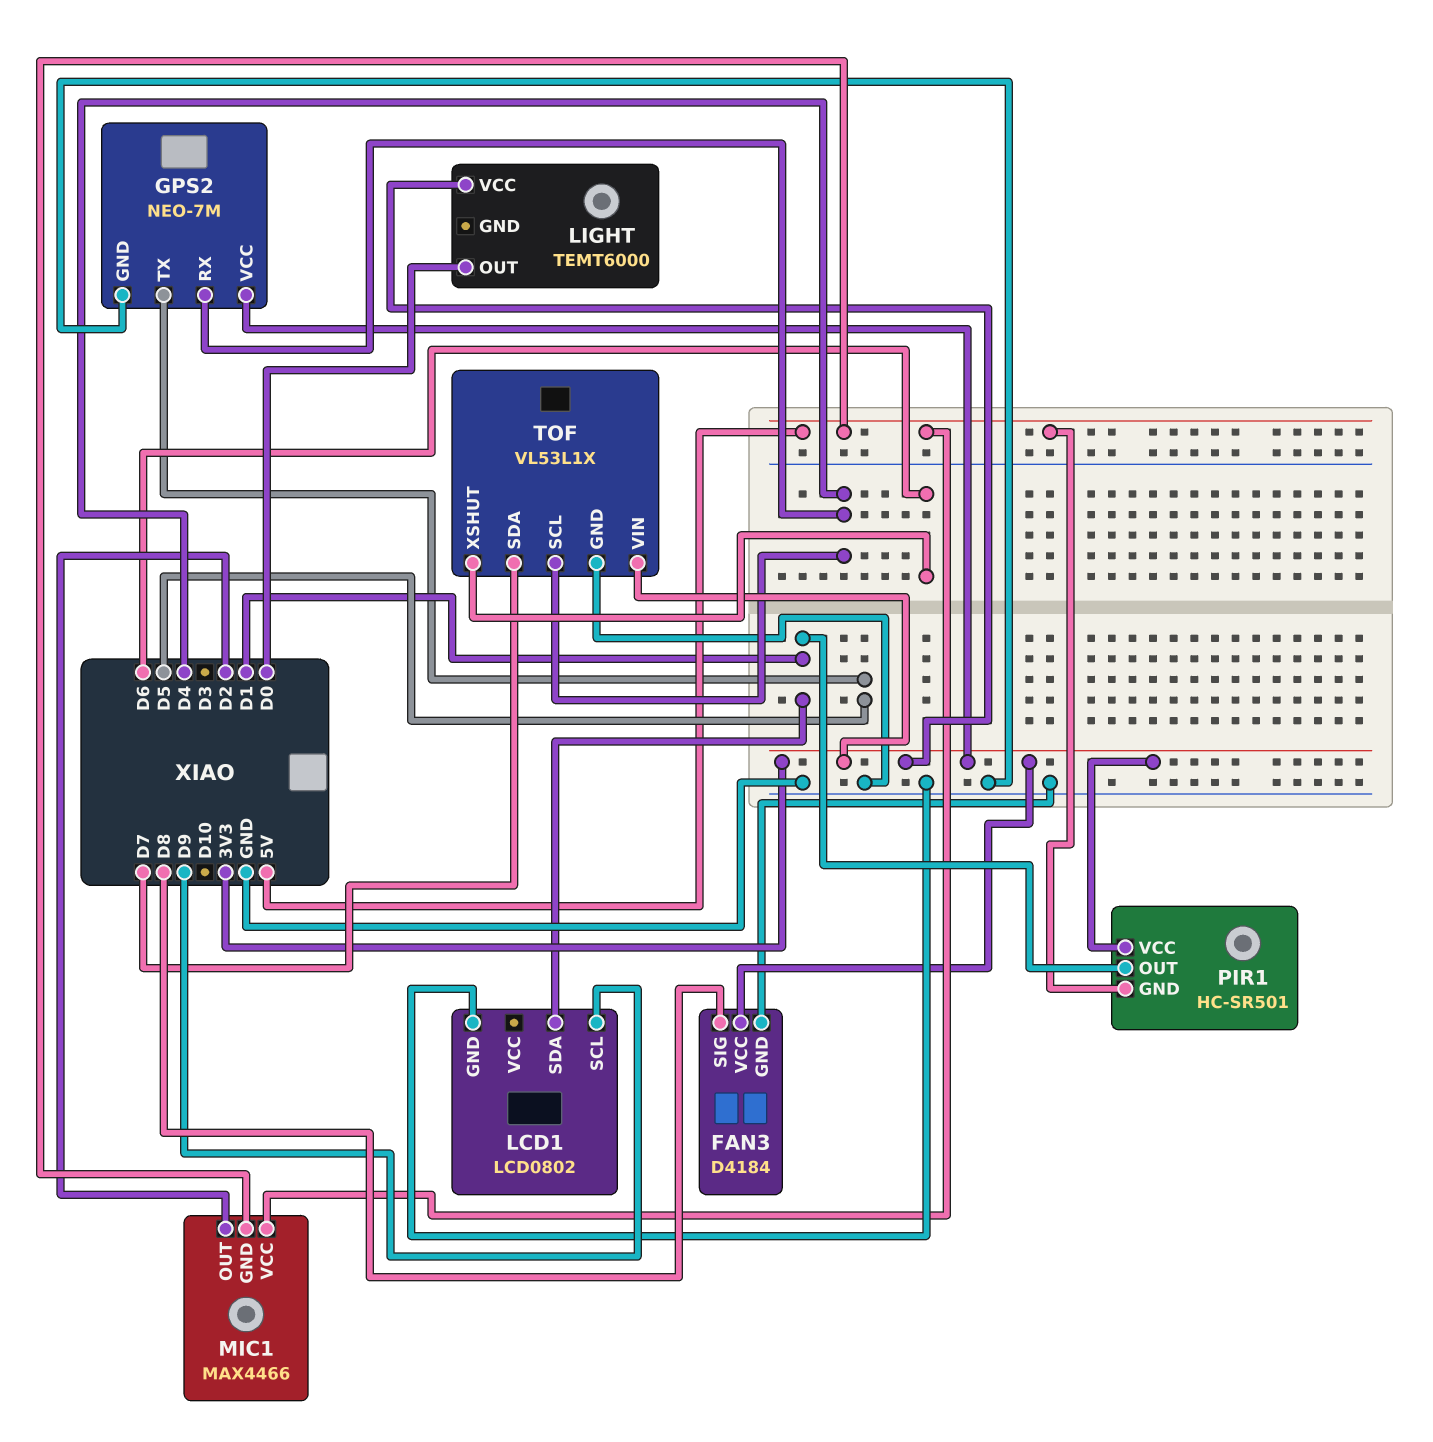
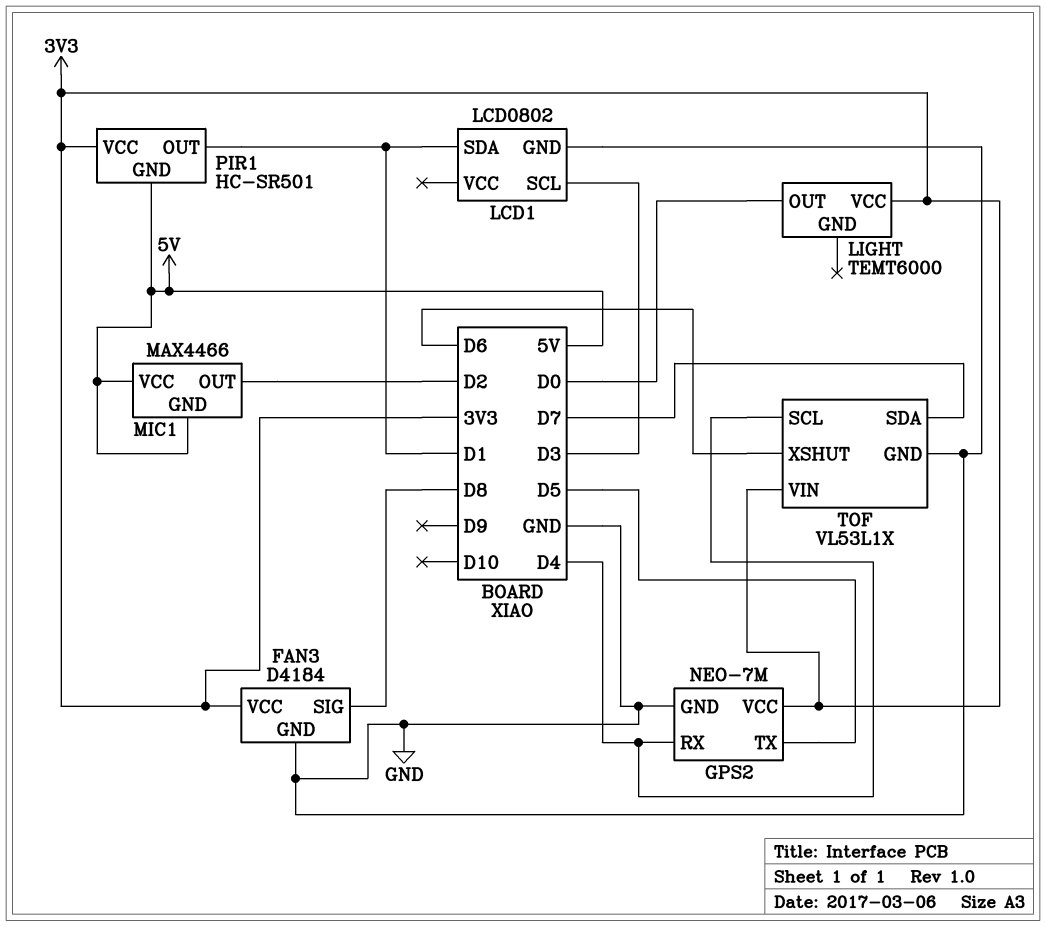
LCD1 pin SCL: D9 -> D3

